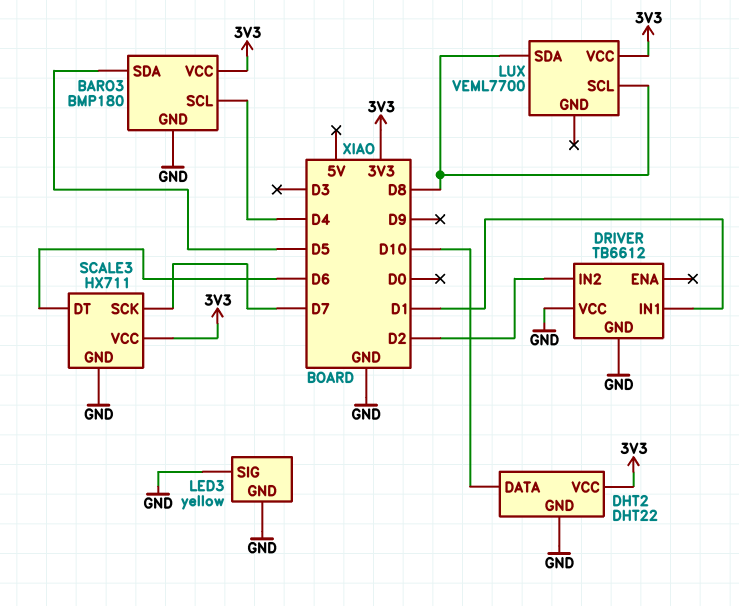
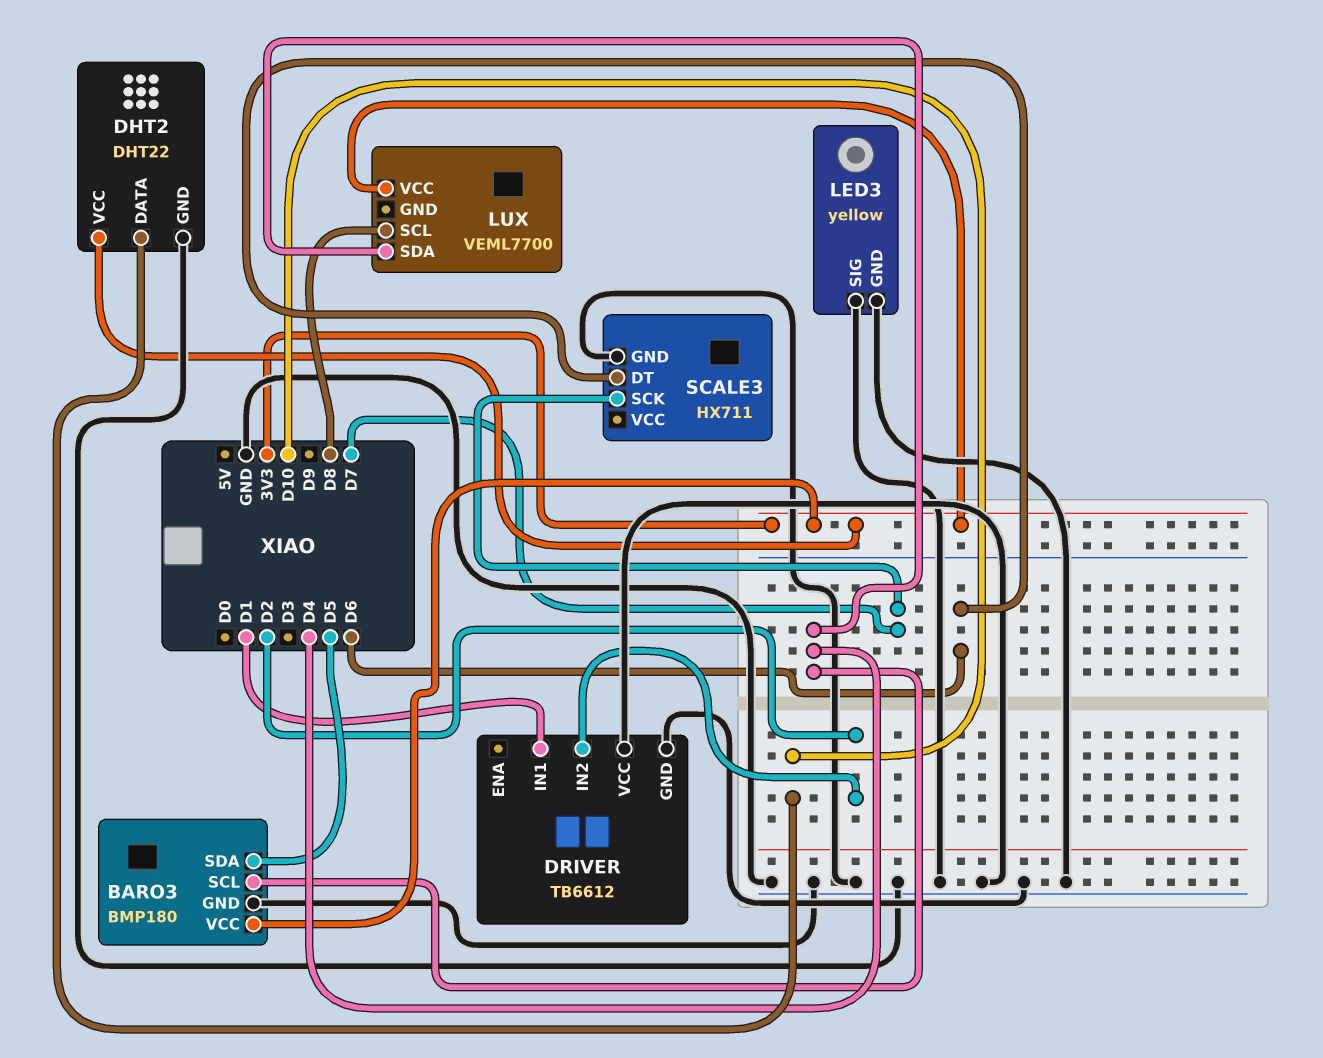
LUX pin SDA: D8 -> D4
SCALE3 pin VCC: 3V3 -> none

